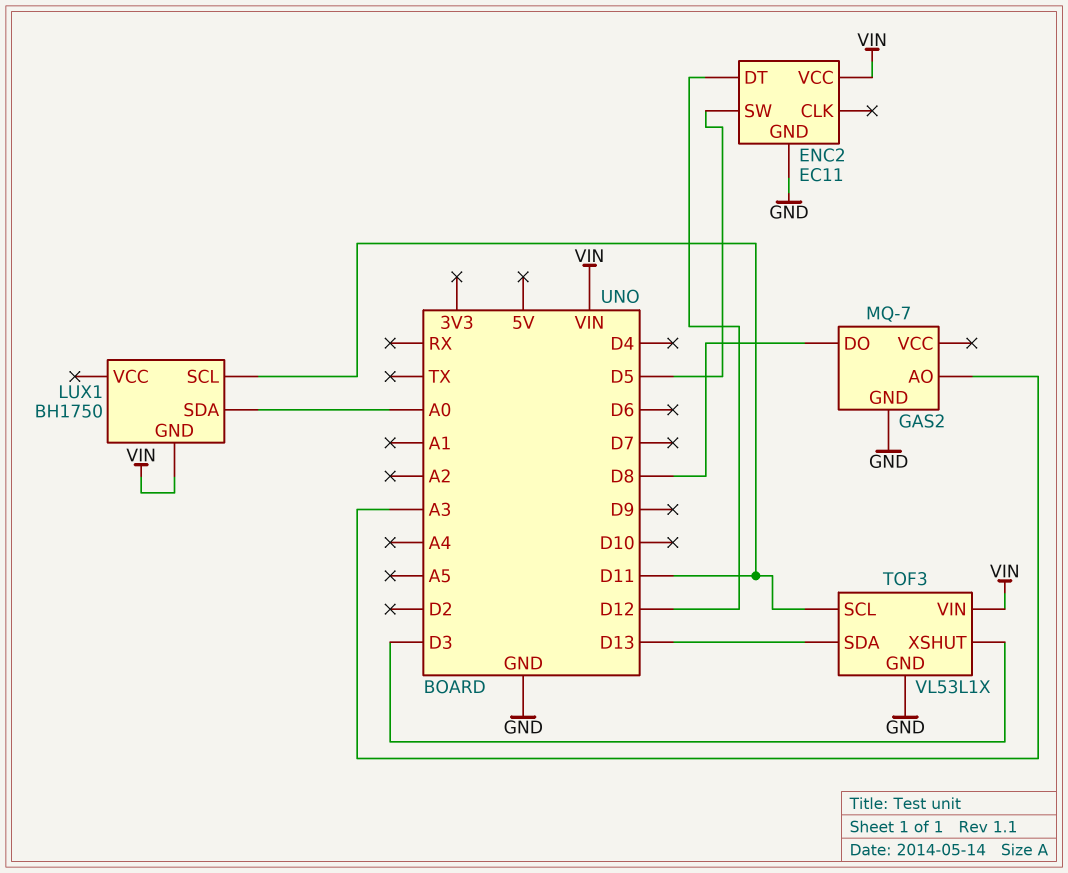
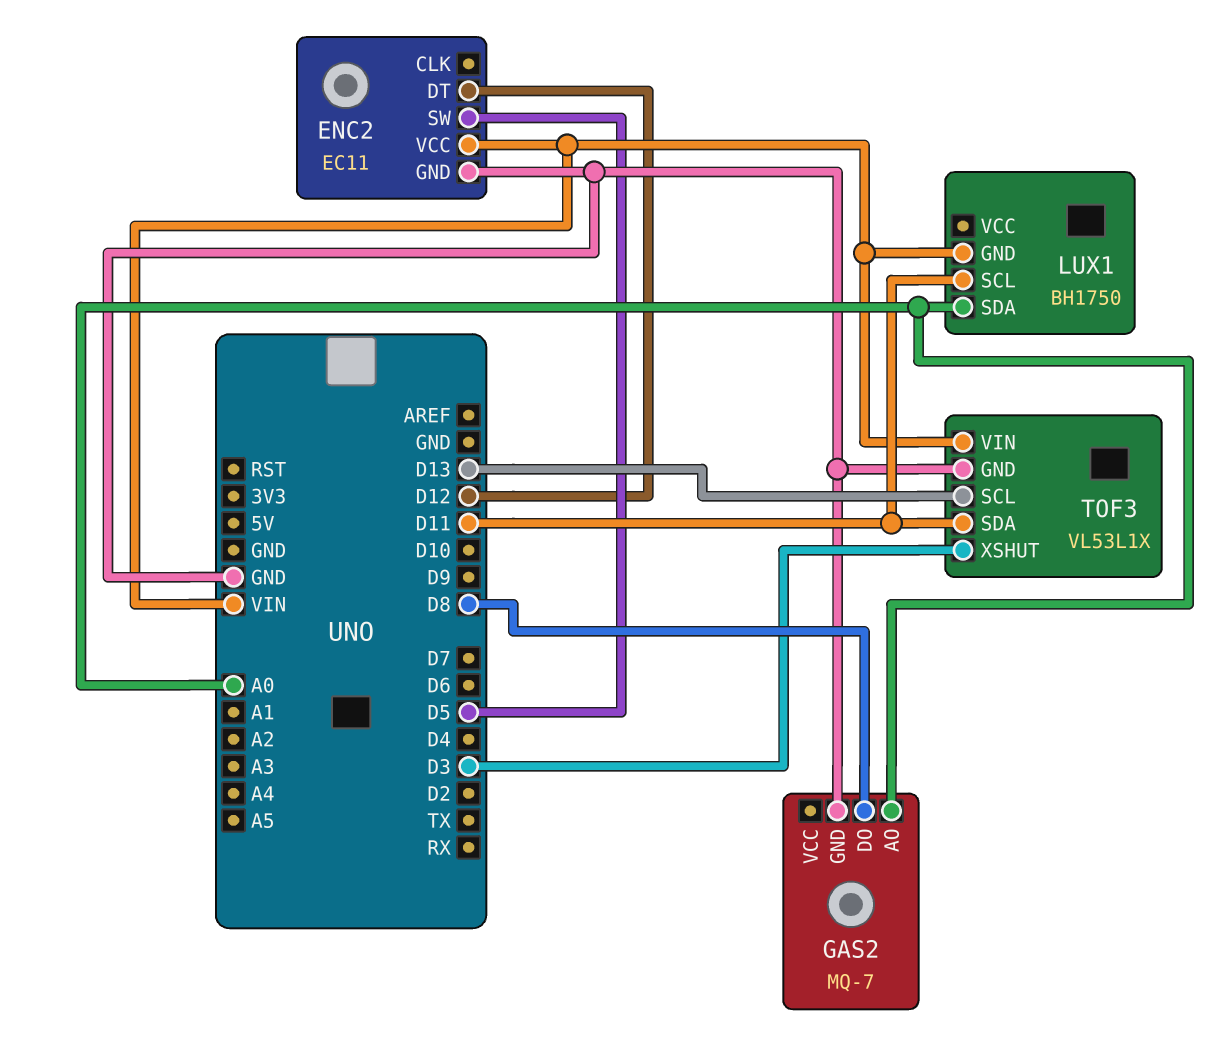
GAS2 pin AO: A3 -> A0
TOF3 pin SCL: D11 -> D13
TOF3 pin SDA: D13 -> D11

